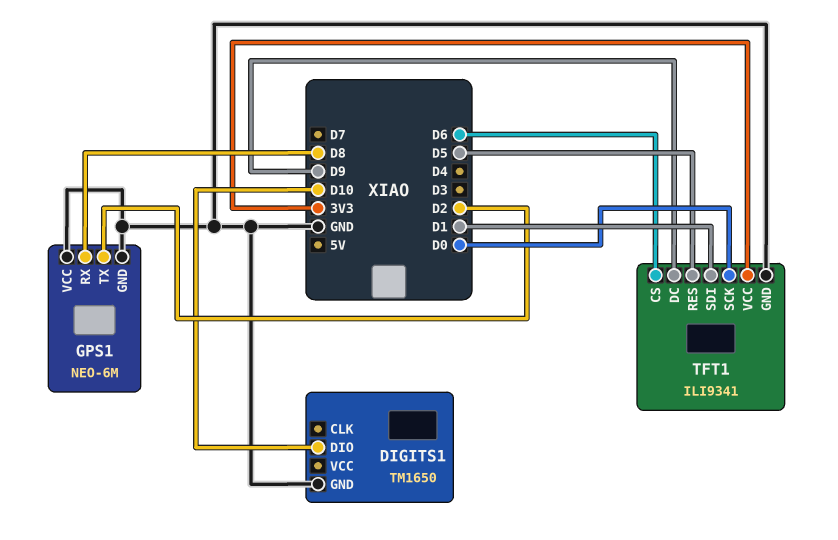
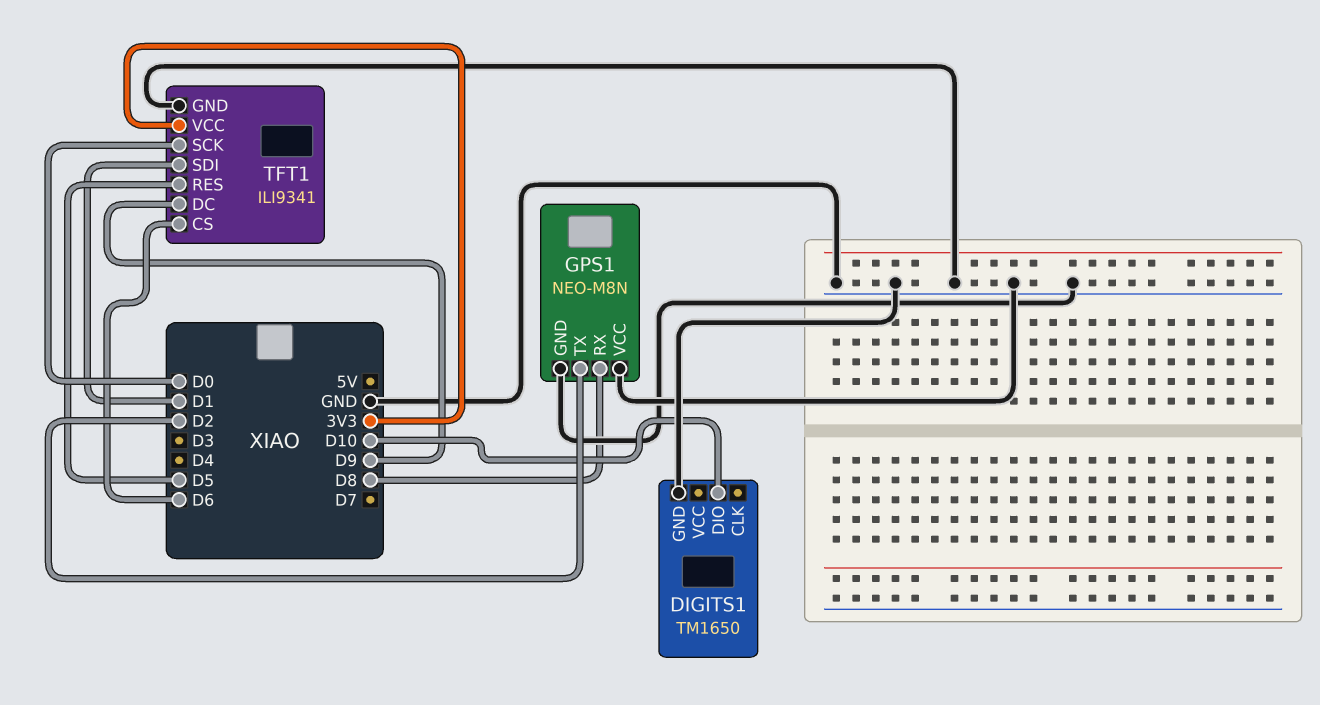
GPS1: NEO-6M -> NEO-M8N

